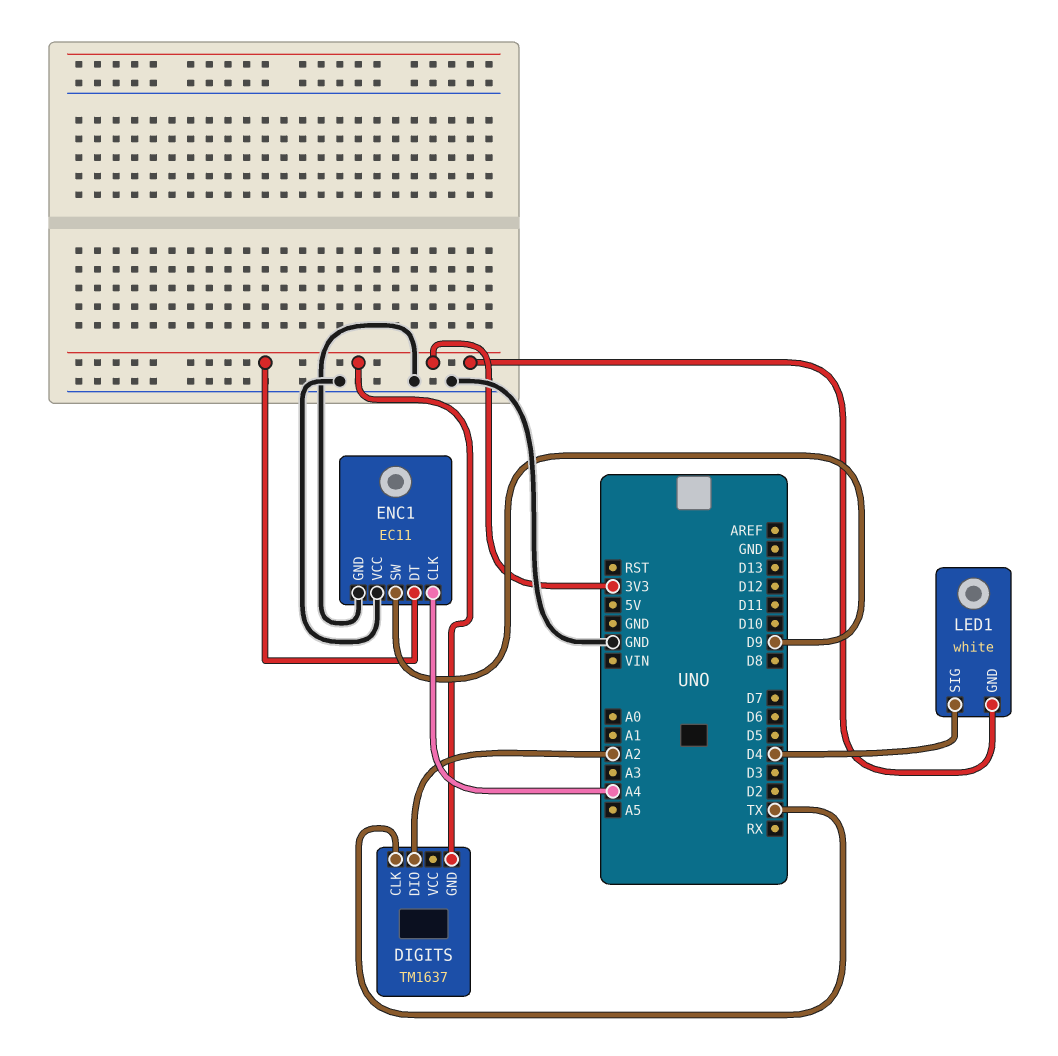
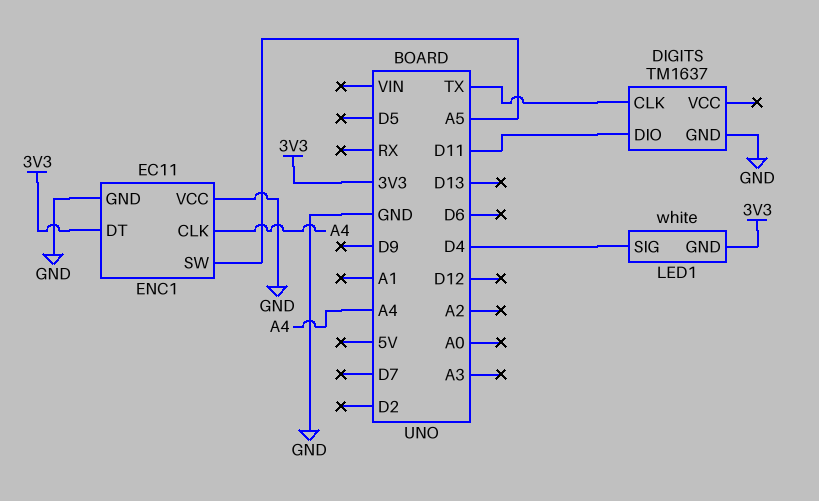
DIGITS pin DIO: A2 -> D11
DIGITS pin GND: 3V3 -> GND
ENC1 pin SW: D9 -> A5

